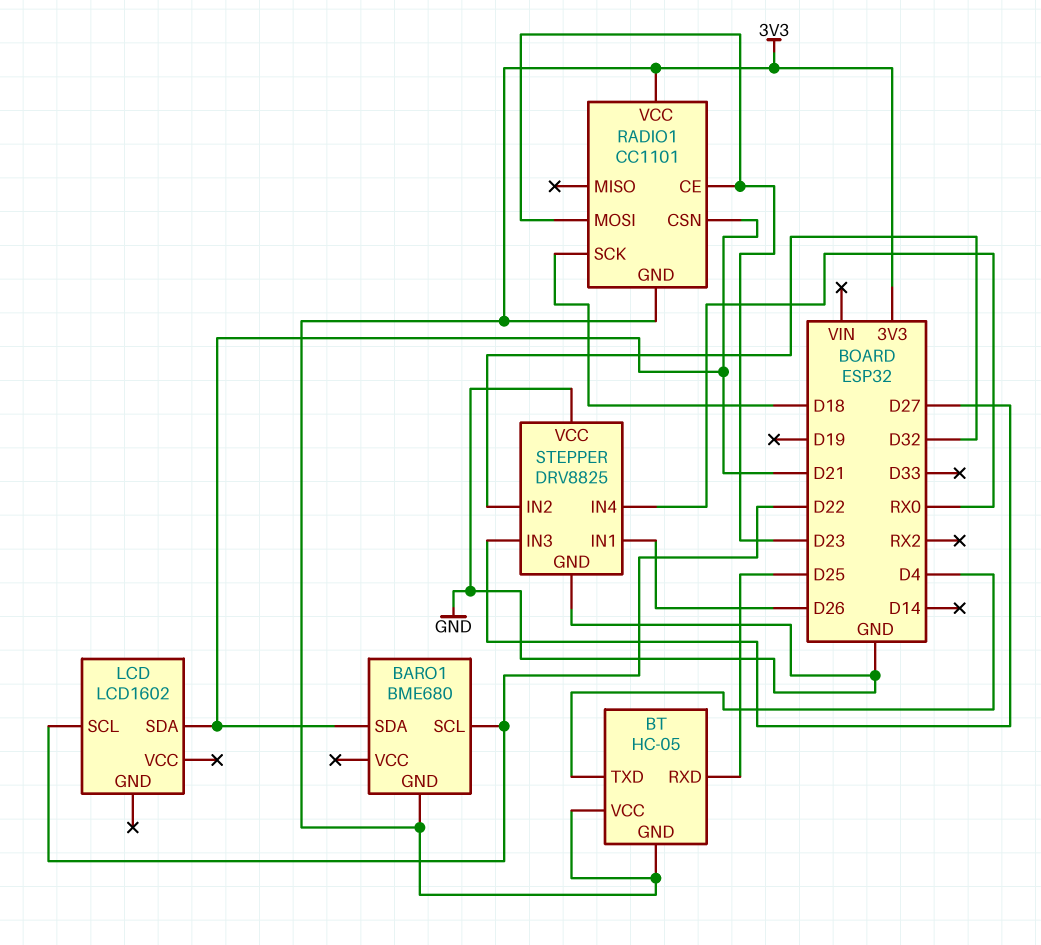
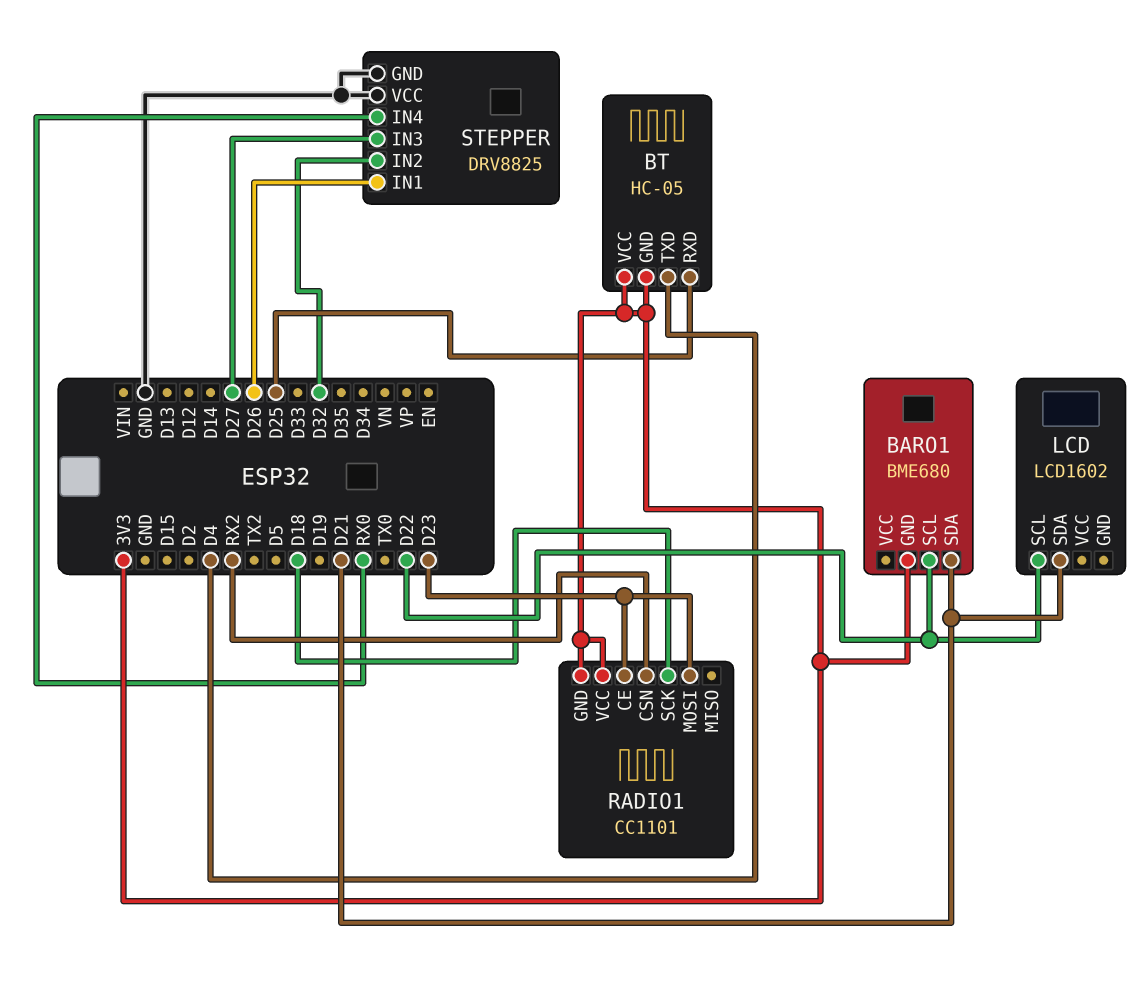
RADIO1 pin CSN: D21 -> RX2

